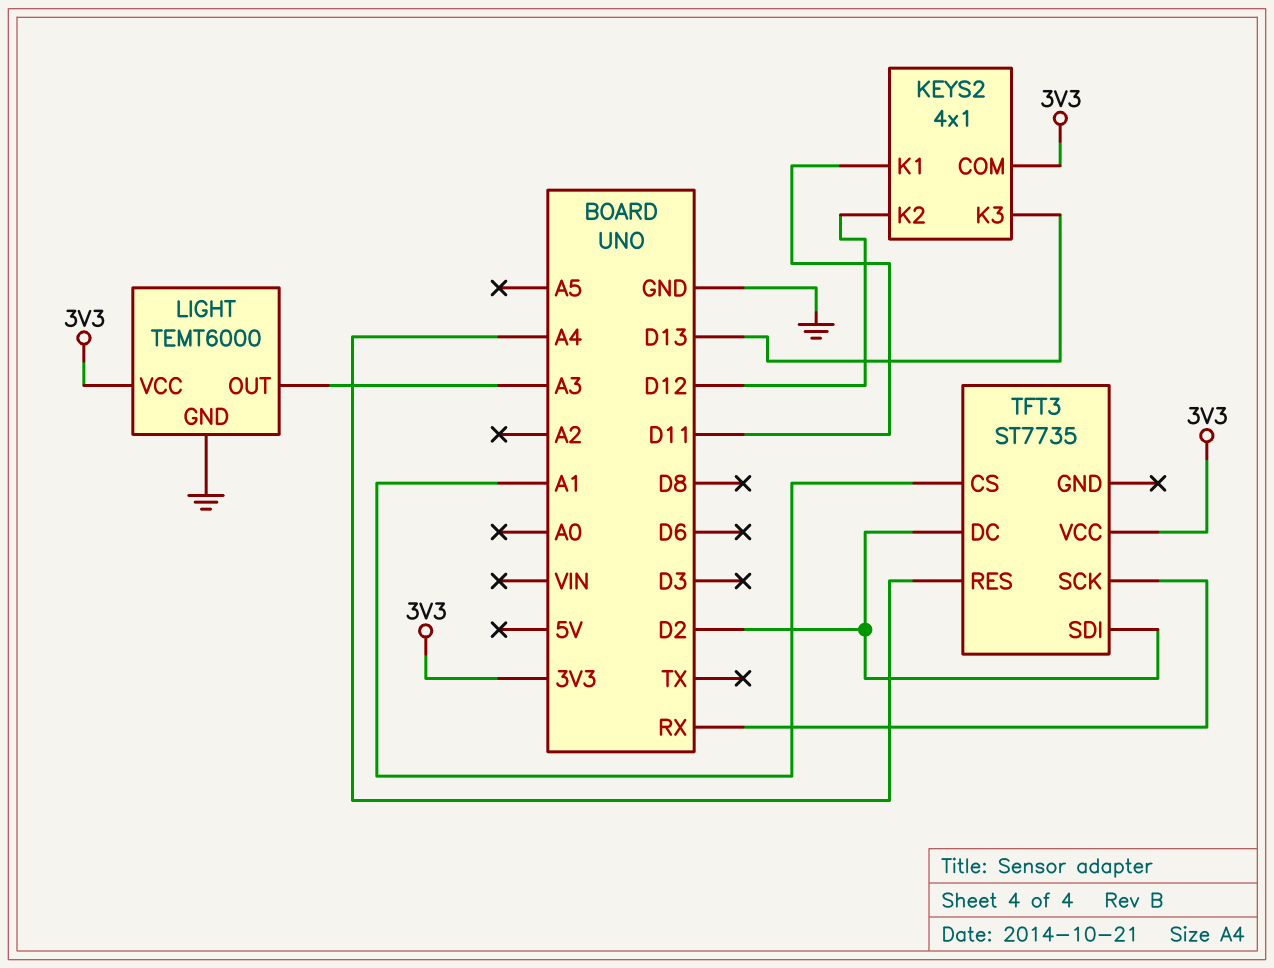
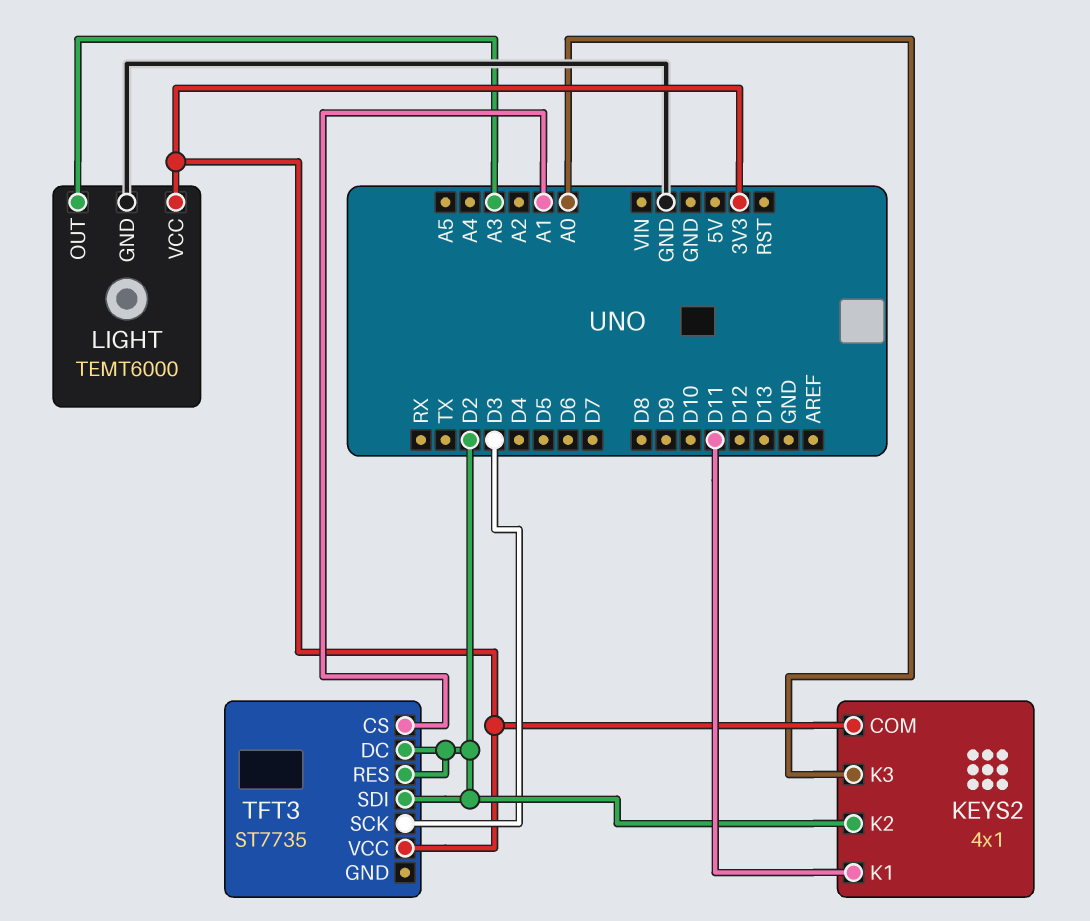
KEYS2 pin K2: D12 -> D2
KEYS2 pin K3: D13 -> A0
TFT3 pin RES: A4 -> D2
TFT3 pin SCK: RX -> D3

